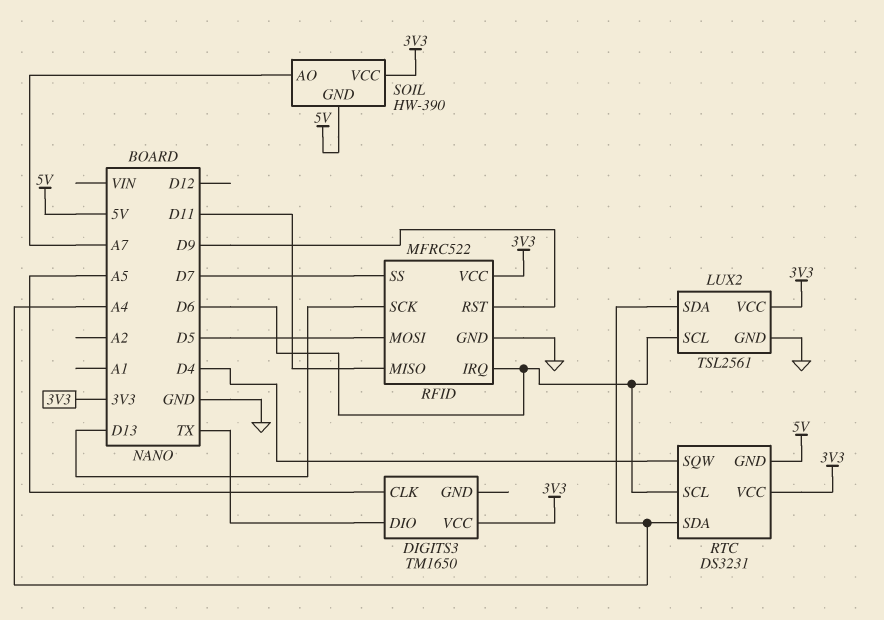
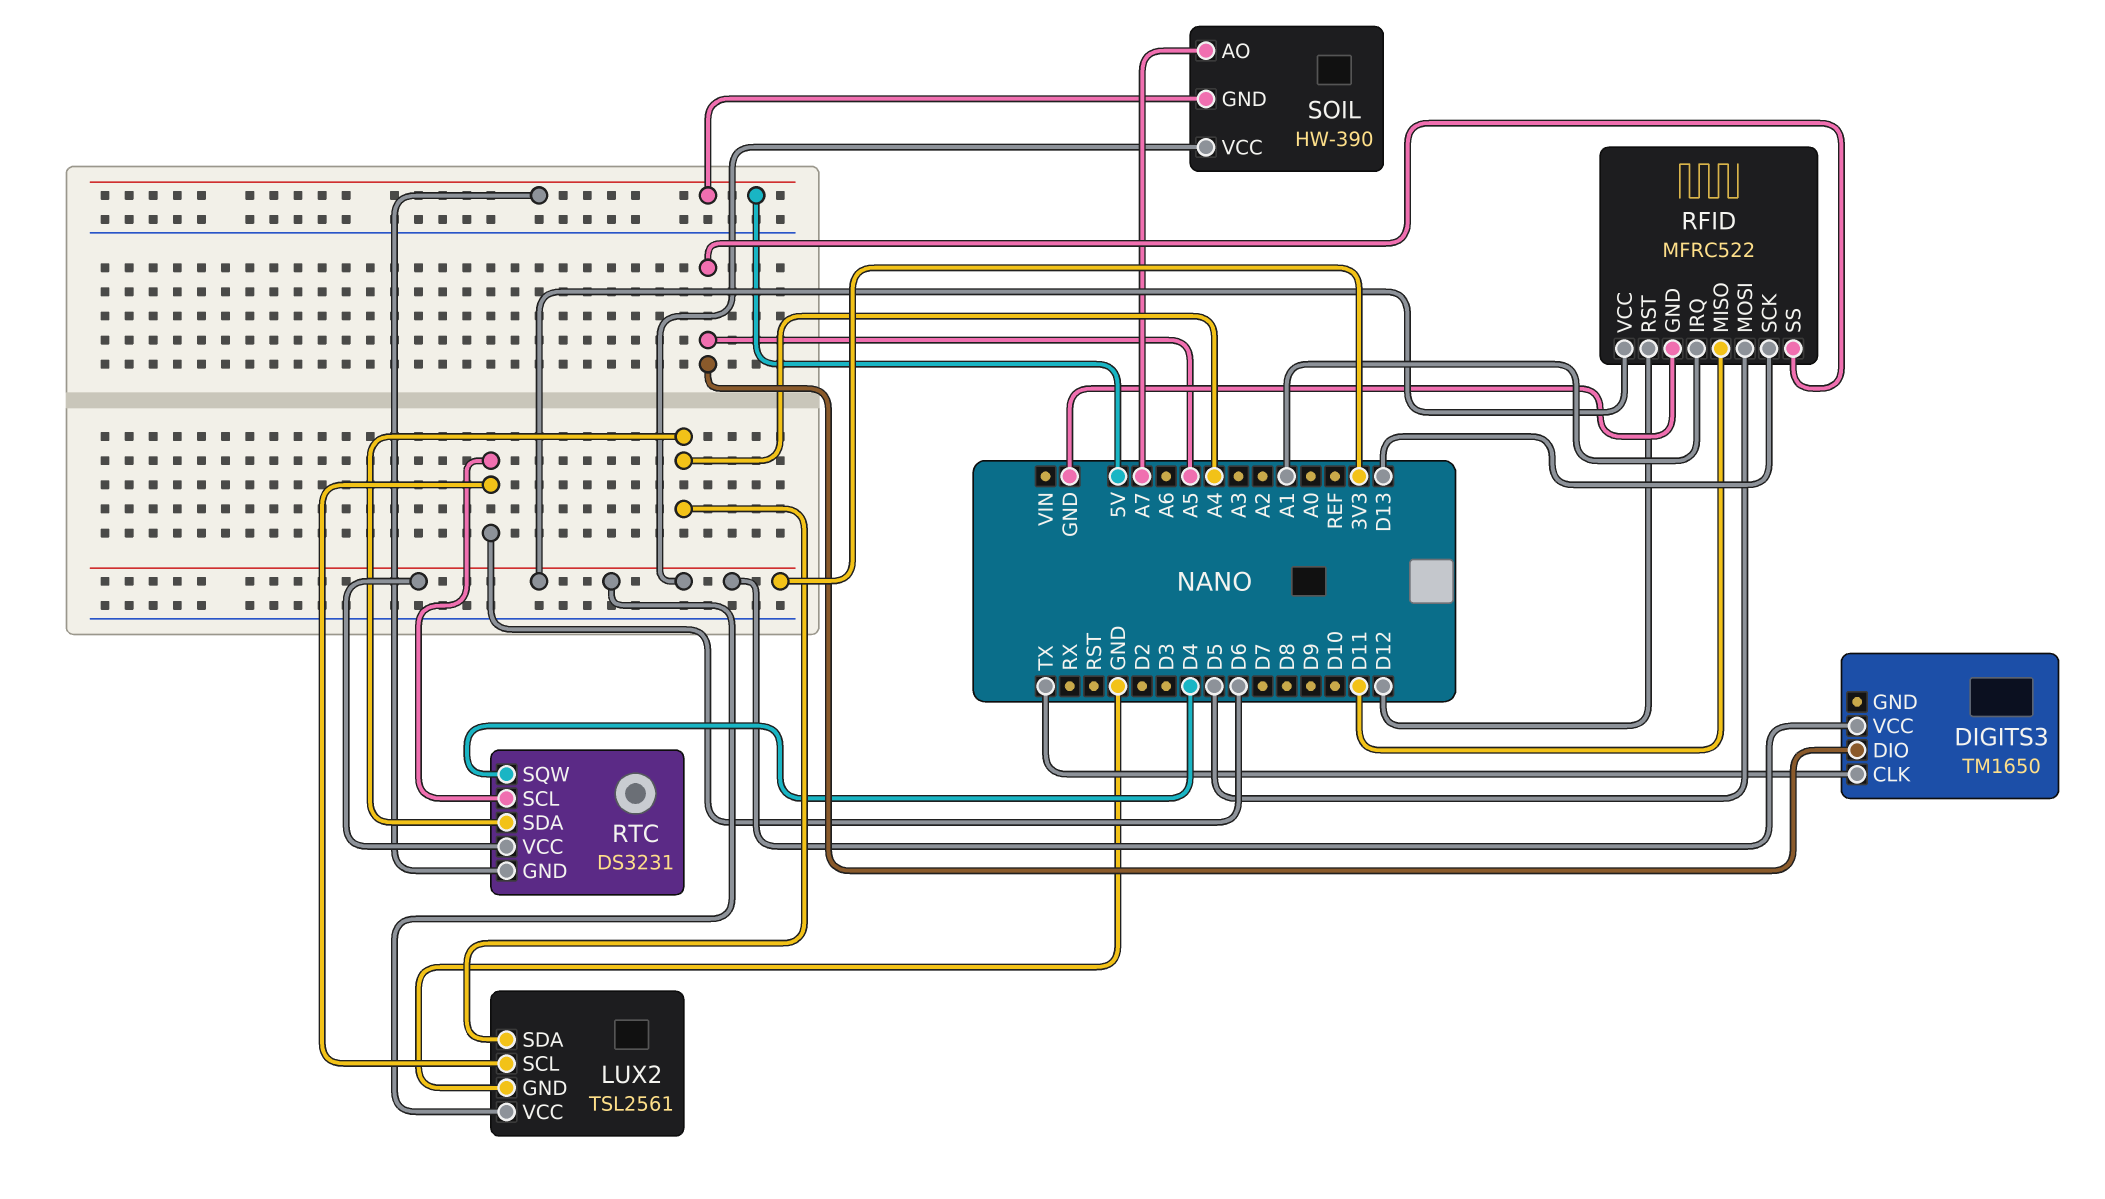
DIGITS3 pin CLK: A5 -> TX
DIGITS3 pin DIO: TX -> A5
RFID pin IRQ: D6 -> A1
RFID pin RST: D9 -> D12
RFID pin SS: D7 -> A5

